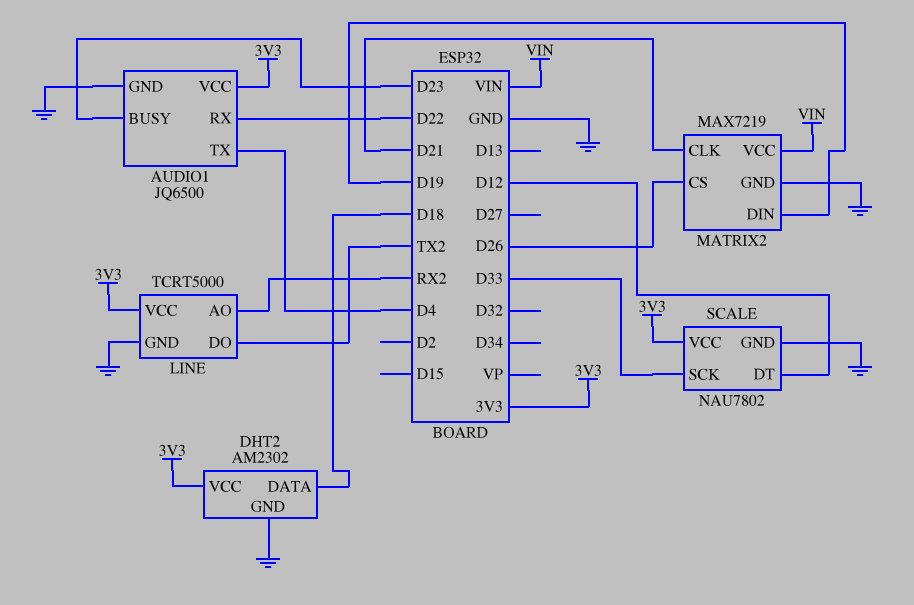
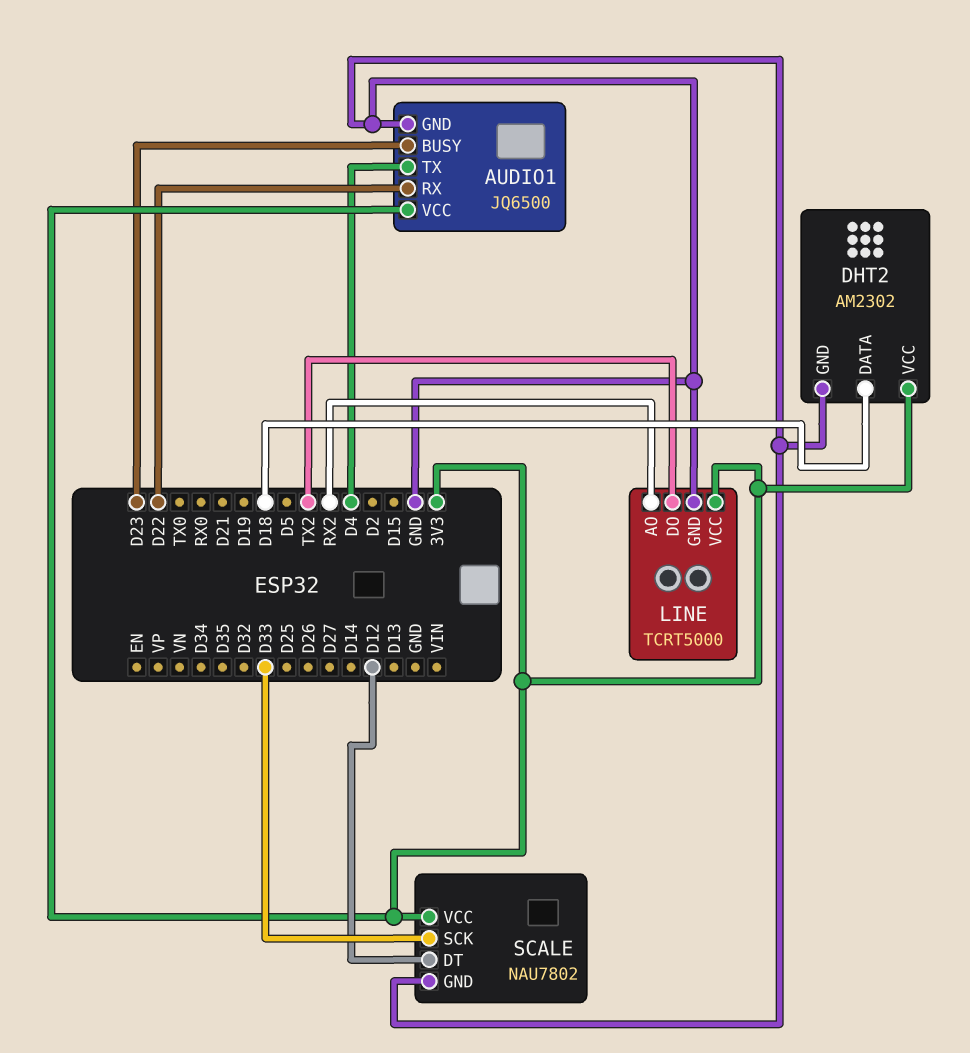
MATRIX2: MAX7219 -> none
MATRIX2 pin CLK: D21 -> none
MATRIX2 pin CS: D26 -> none
MATRIX2 pin DIN: D19 -> none
MATRIX2 pin GND: GND -> none
MATRIX2 pin VCC: VIN -> none

